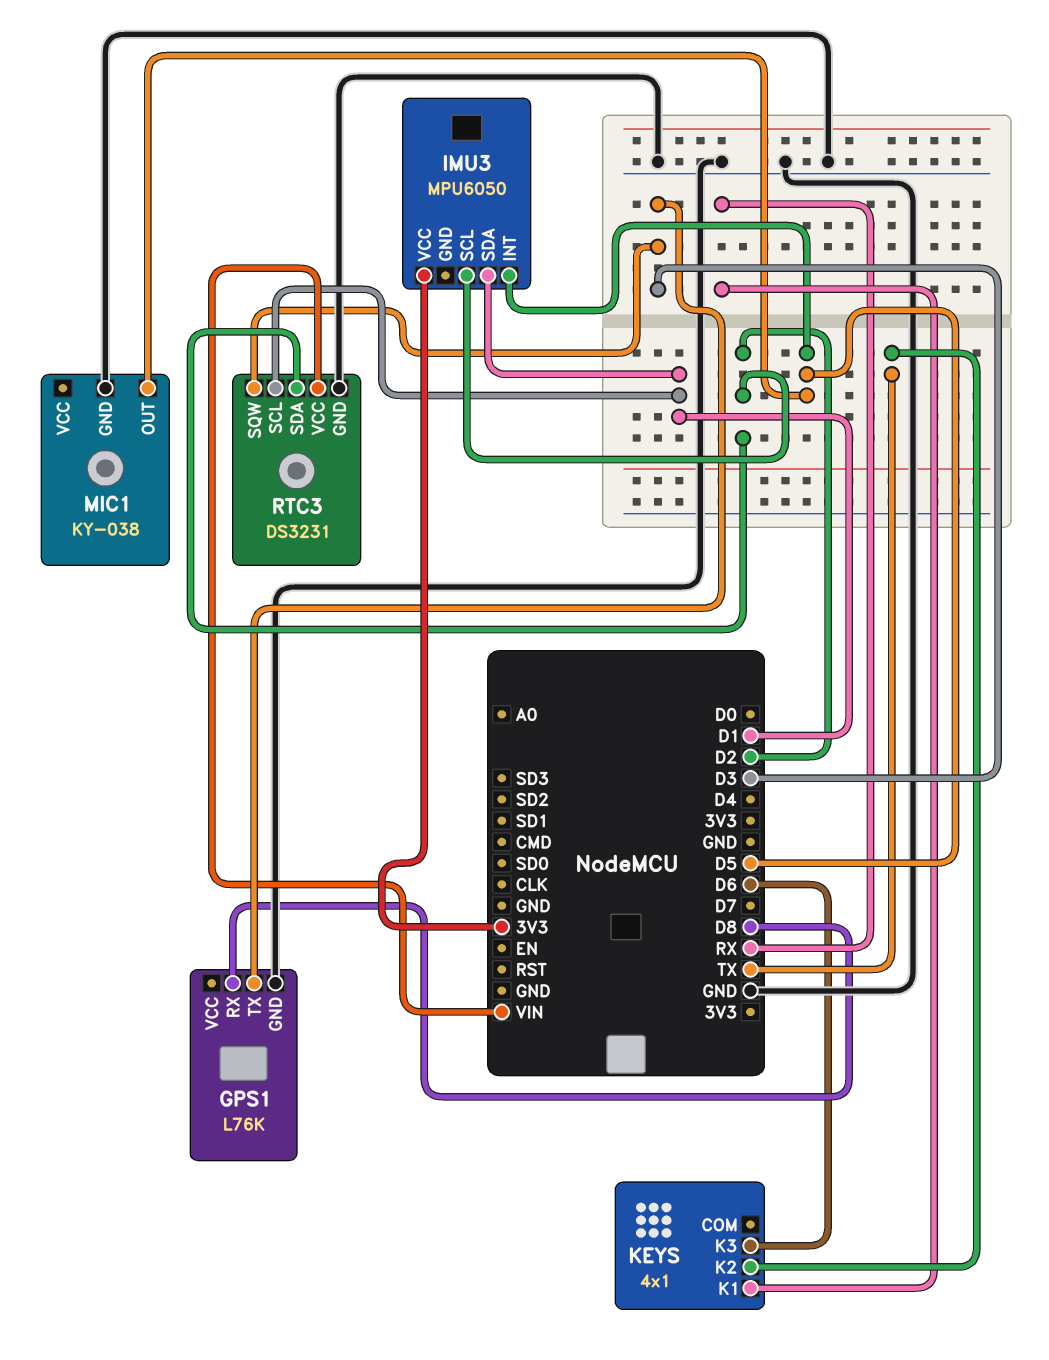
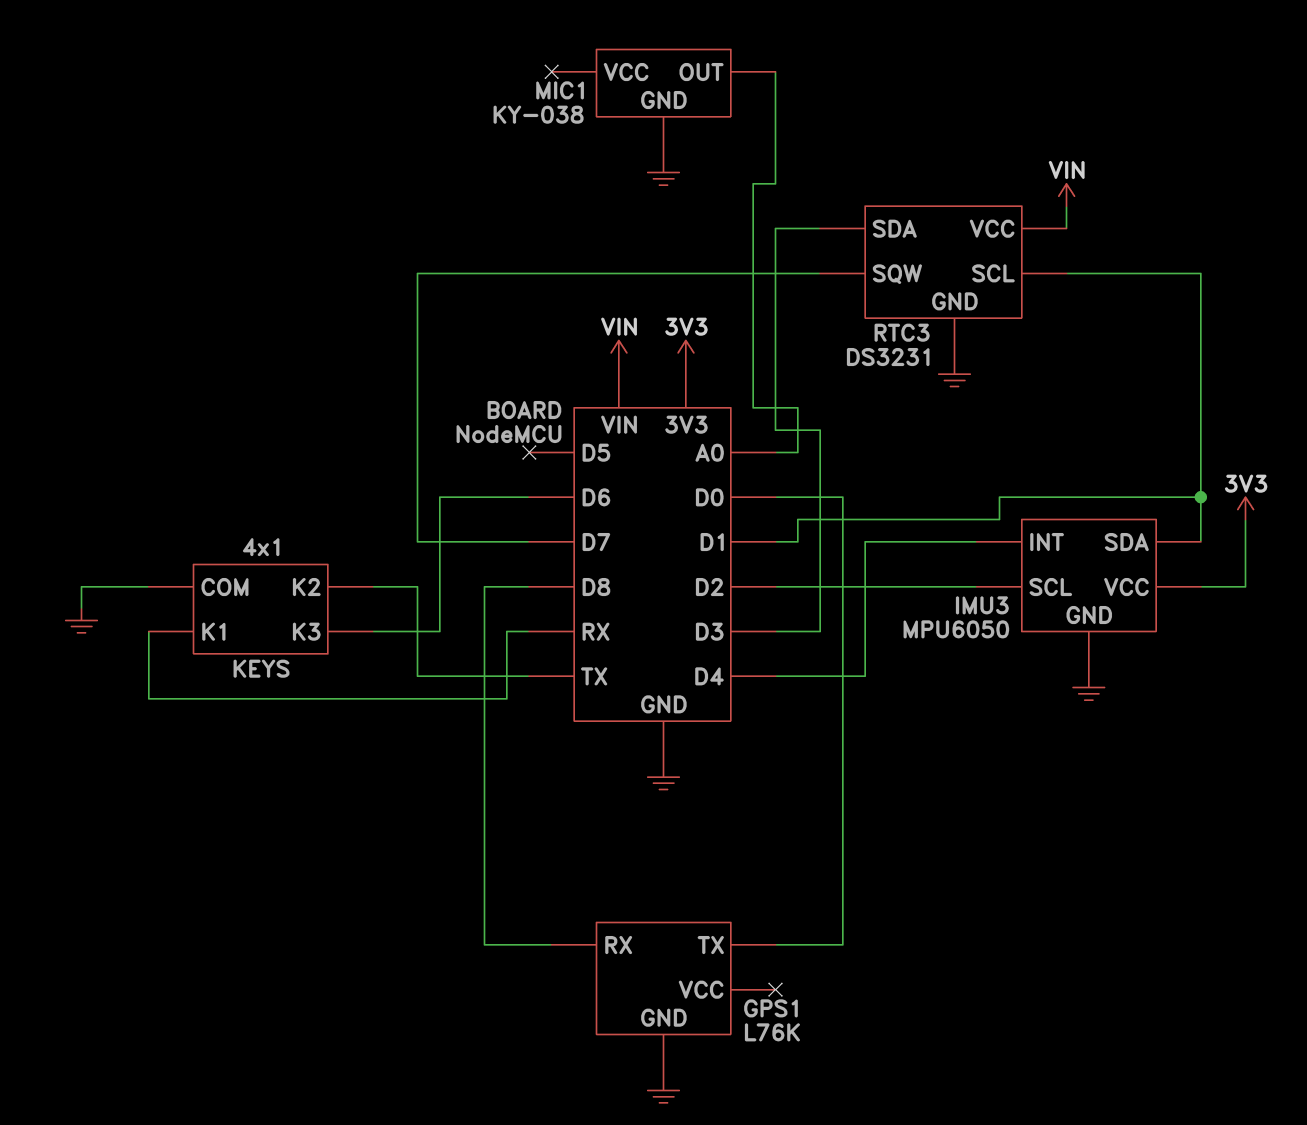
GPS1 pin TX: D3 -> D0
IMU3 pin GND: none -> GND
IMU3 pin INT: D5 -> D4
KEYS pin COM: none -> GND
MIC1 pin OUT: D5 -> A0
RTC3 pin SDA: D2 -> D3
RTC3 pin SQW: D3 -> D7

